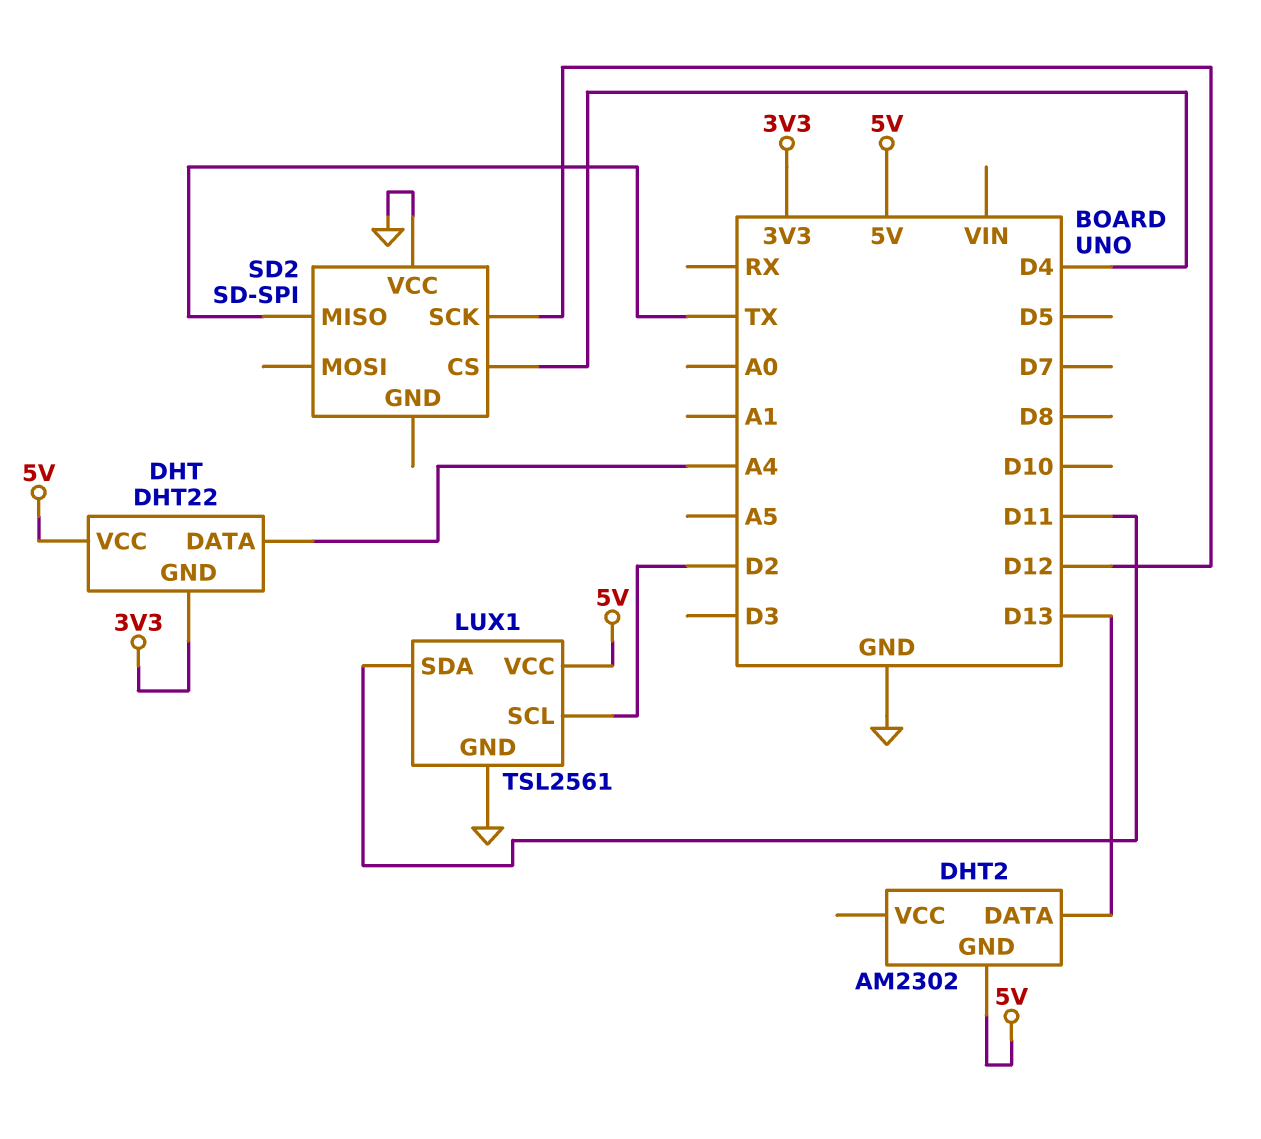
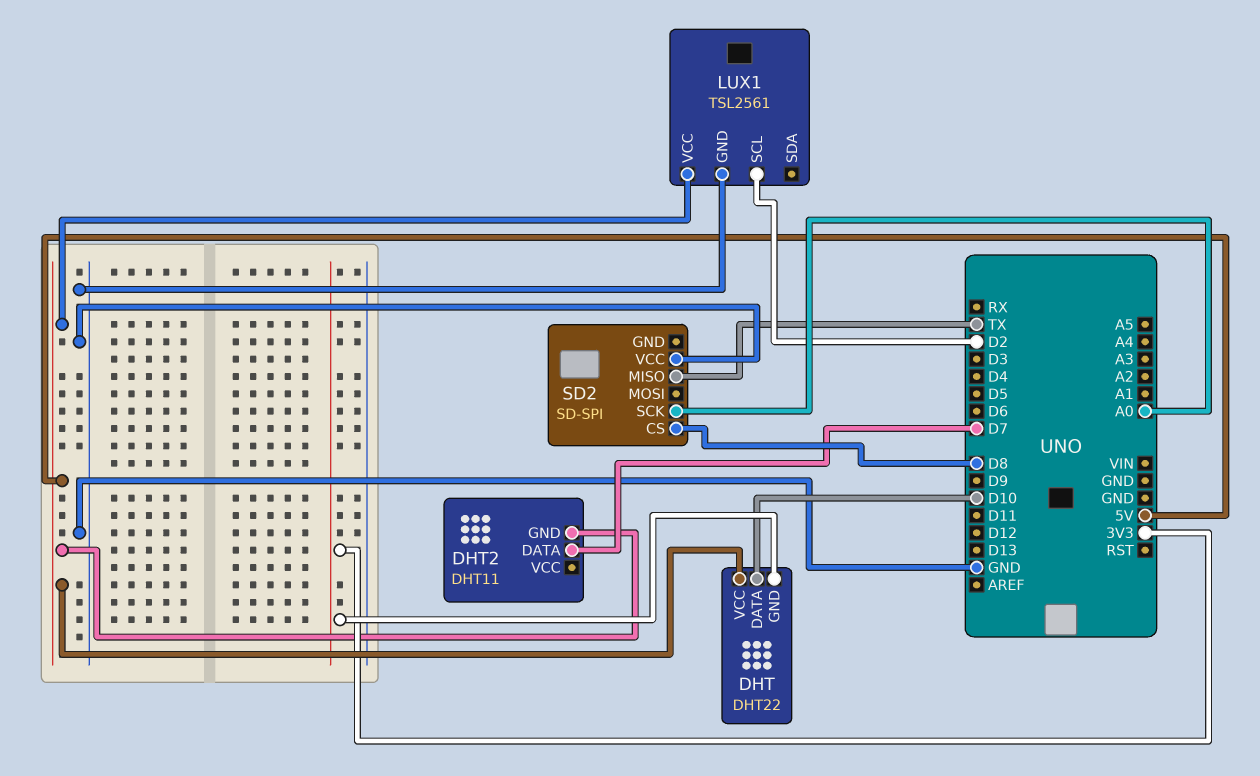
DHT pin DATA: A4 -> D10
DHT2: AM2302 -> DHT11
DHT2 pin DATA: D13 -> D7
LUX1 pin SDA: D11 -> none
SD2 pin CS: D4 -> D8
SD2 pin SCK: D12 -> A0

